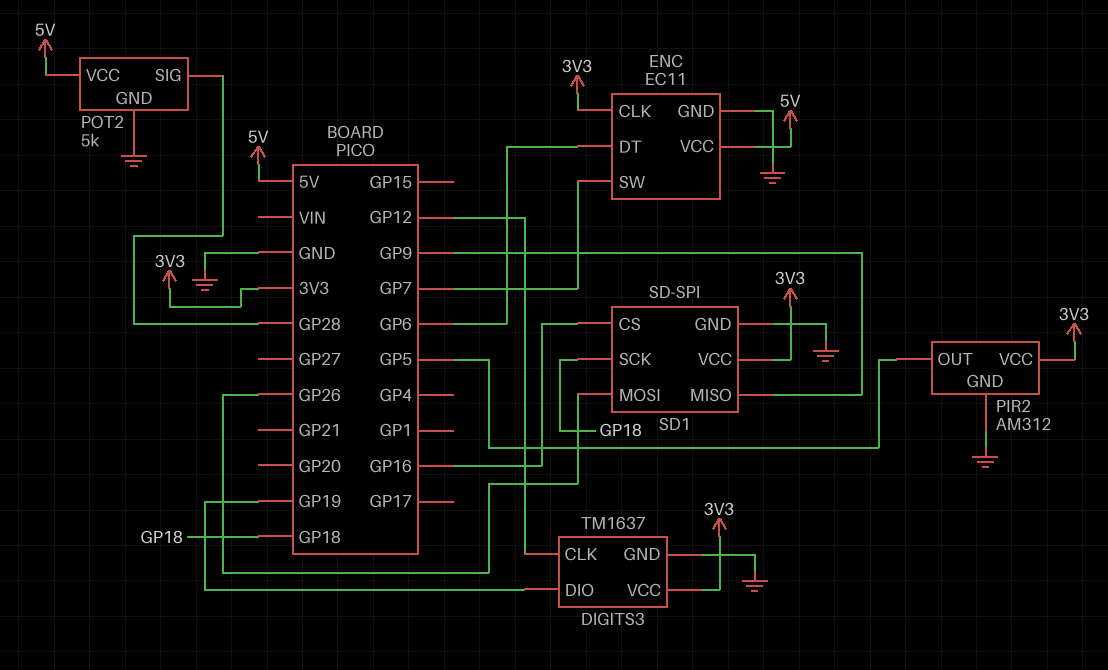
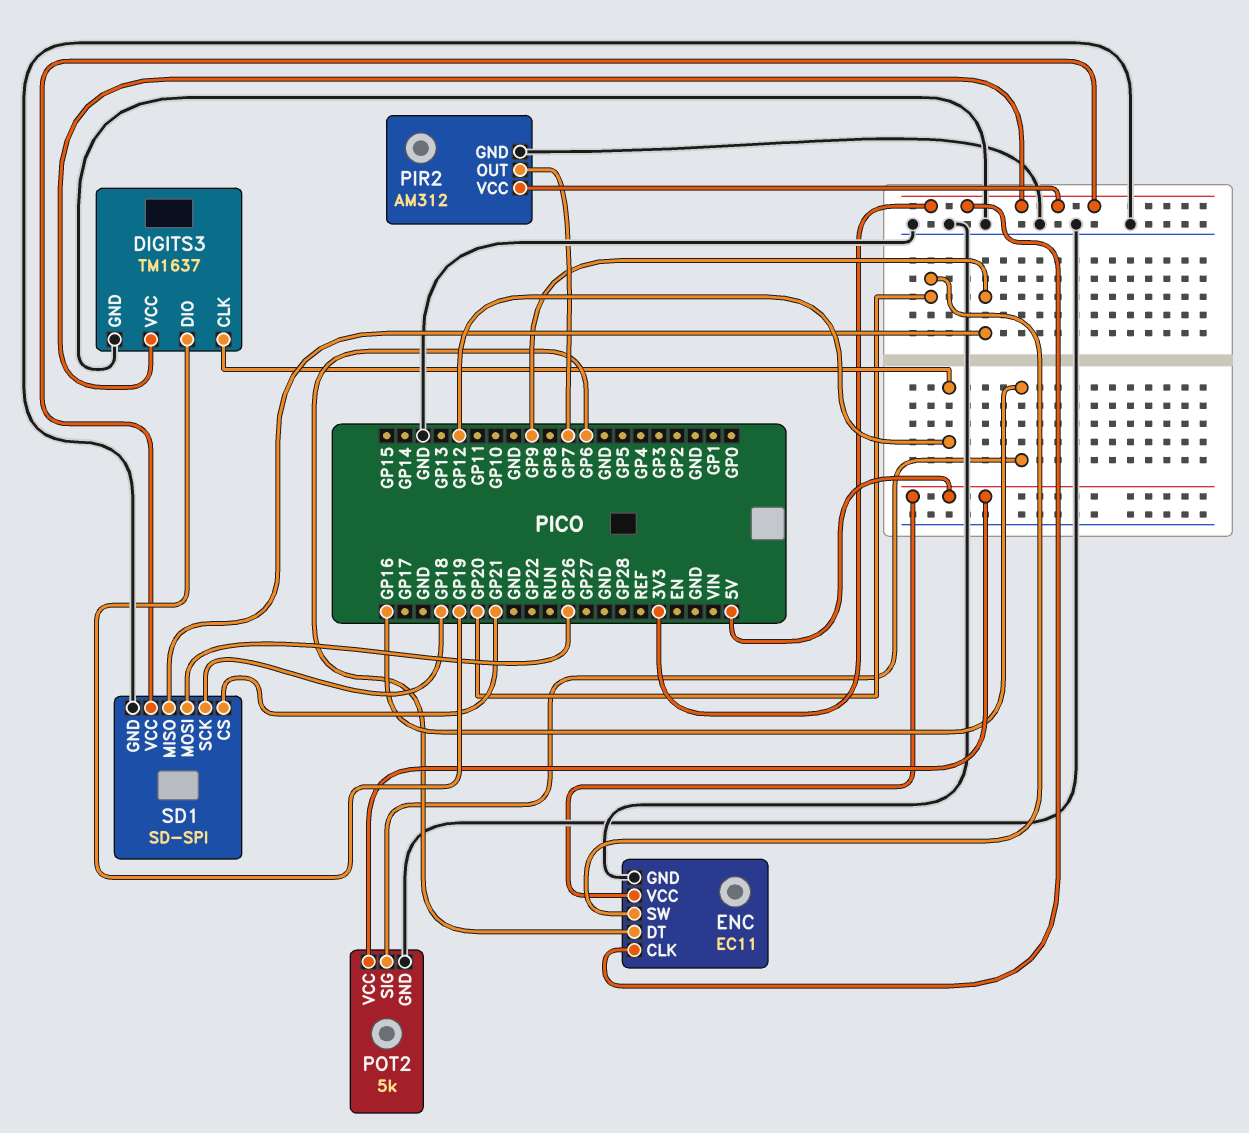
ENC pin SW: GP7 -> GP20
PIR2 pin OUT: GP5 -> GP7
POT2 pin SIG: GP28 -> GP16
SD1 pin CS: GP16 -> GP21

